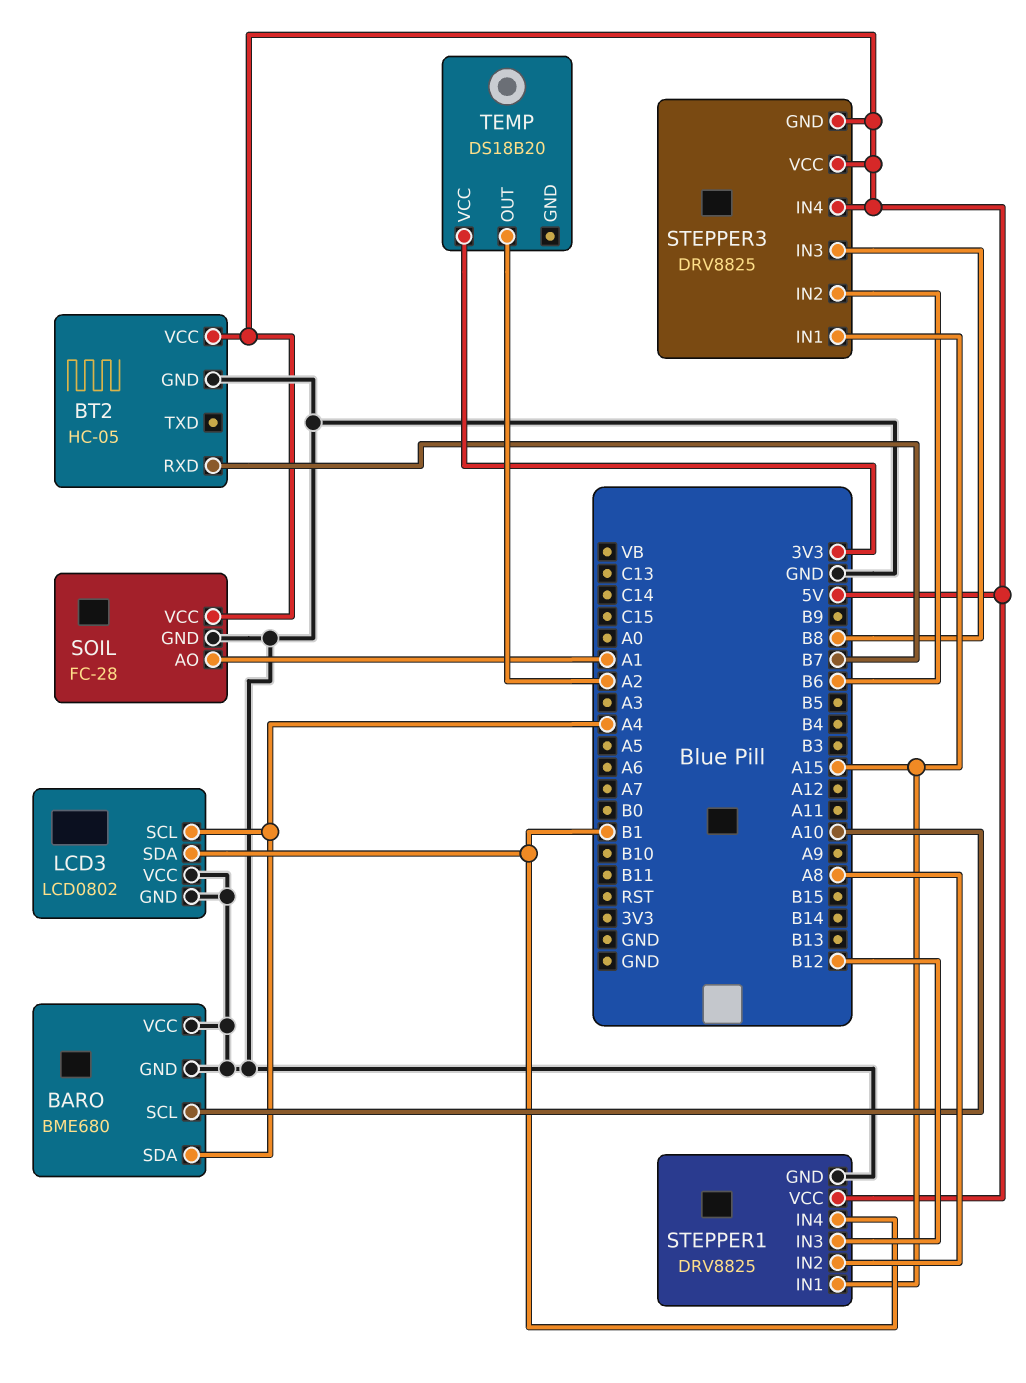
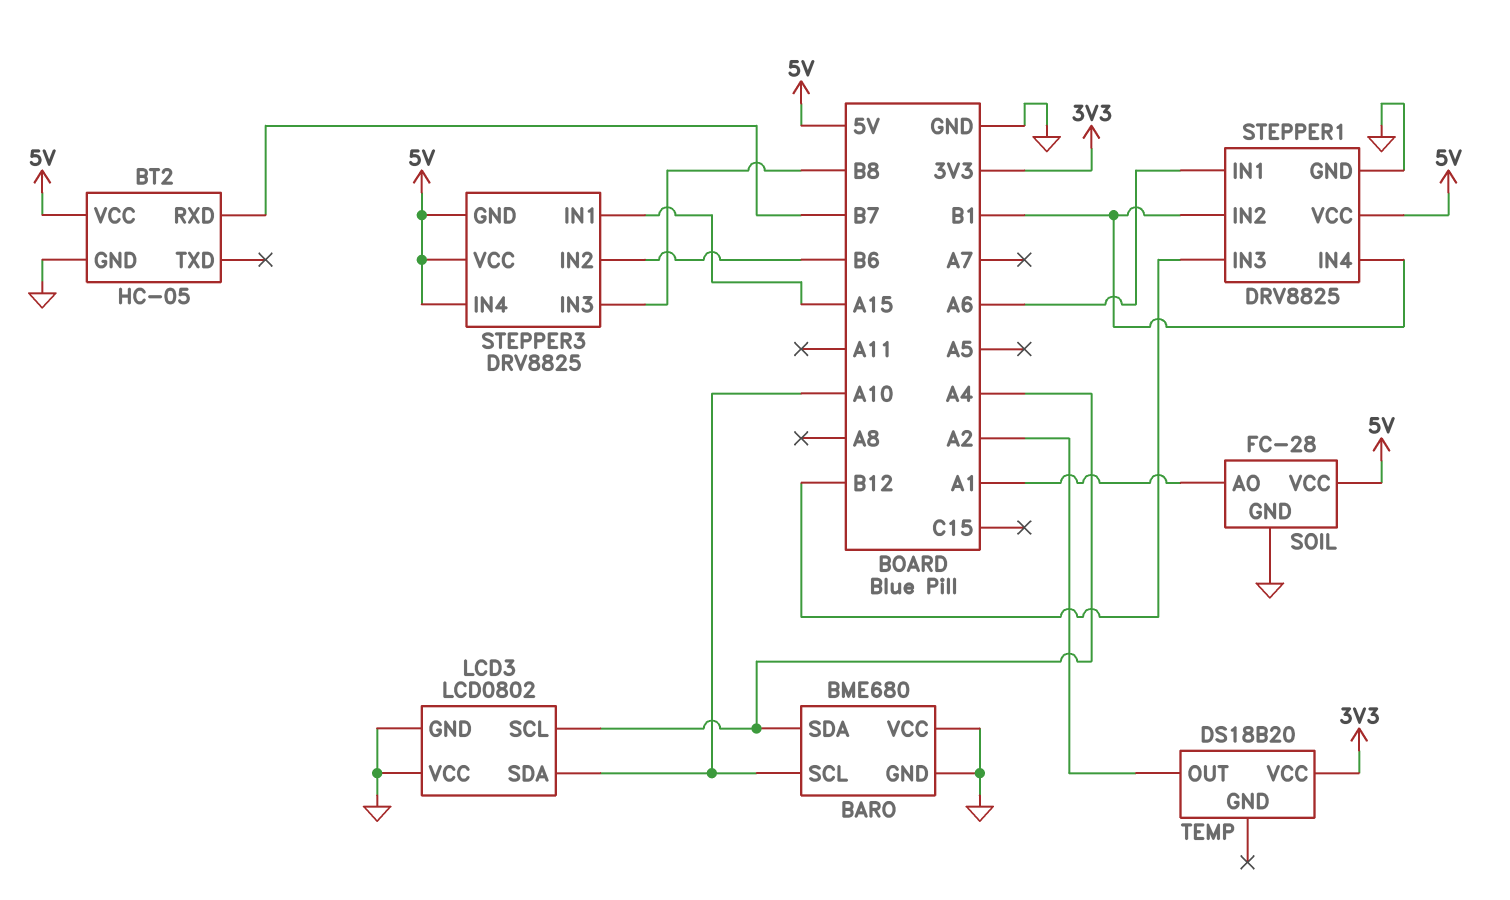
LCD3 pin SDA: B1 -> A10
STEPPER1 pin IN1: A15 -> A6
STEPPER1 pin IN2: A8 -> B1

